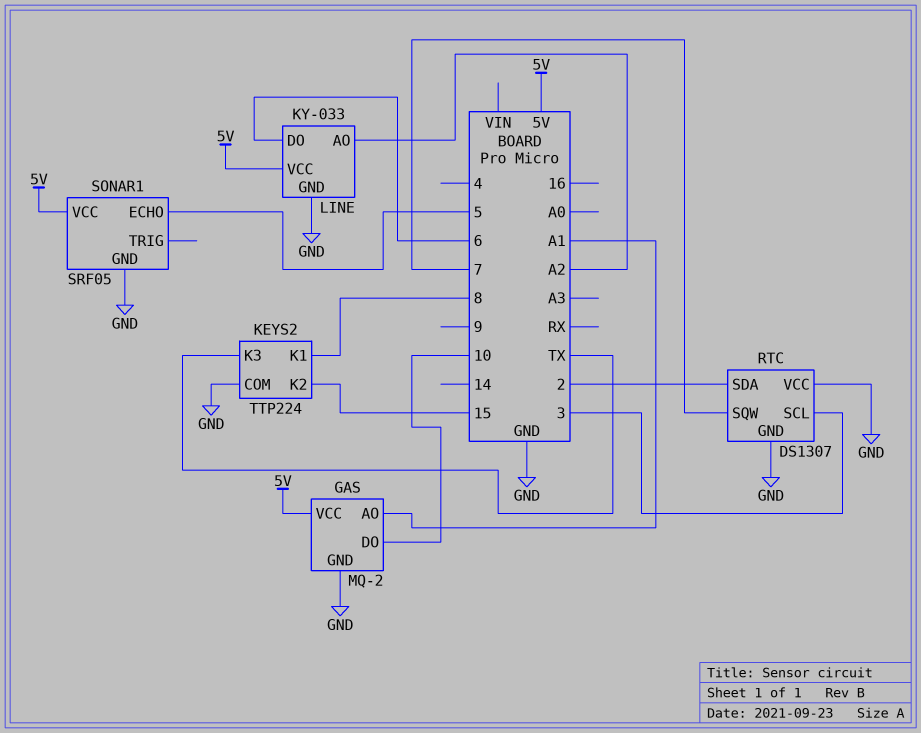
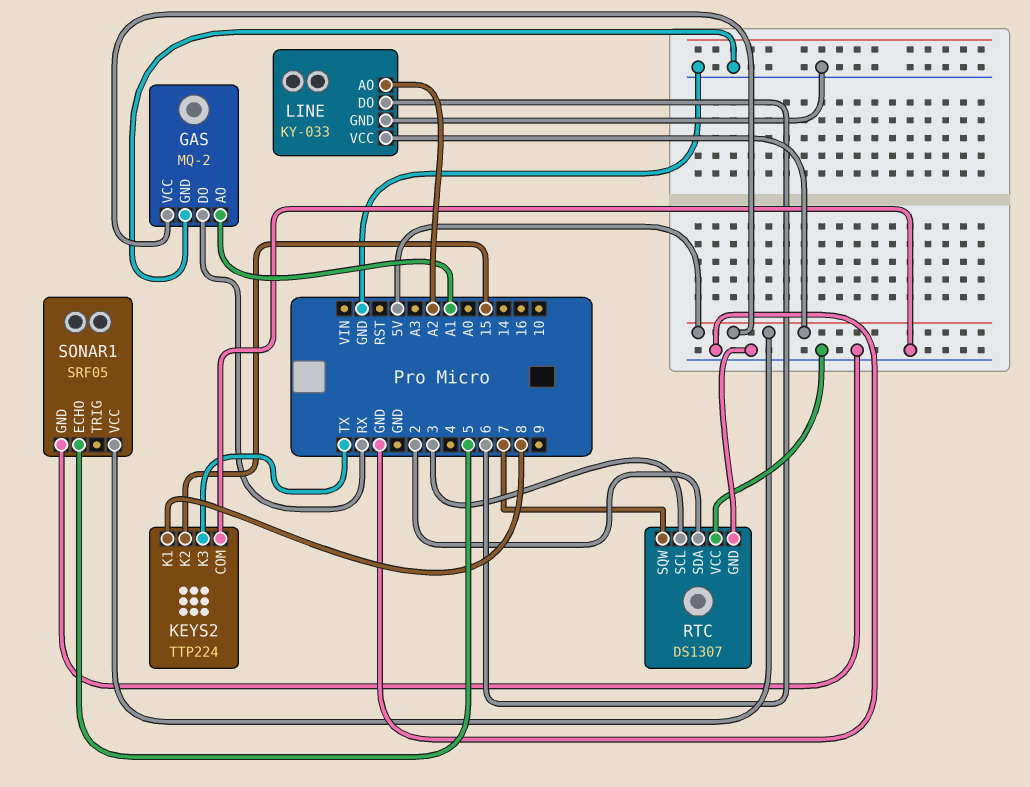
GAS pin DO: 10 -> RX

